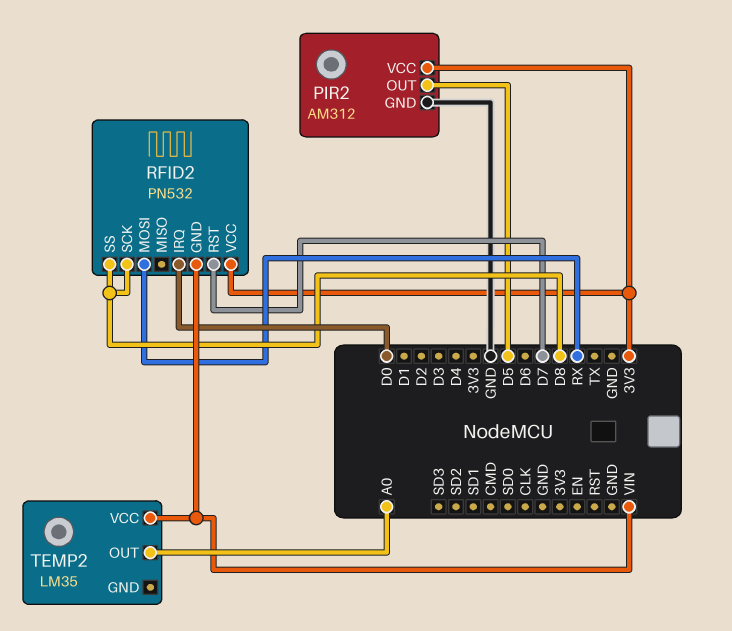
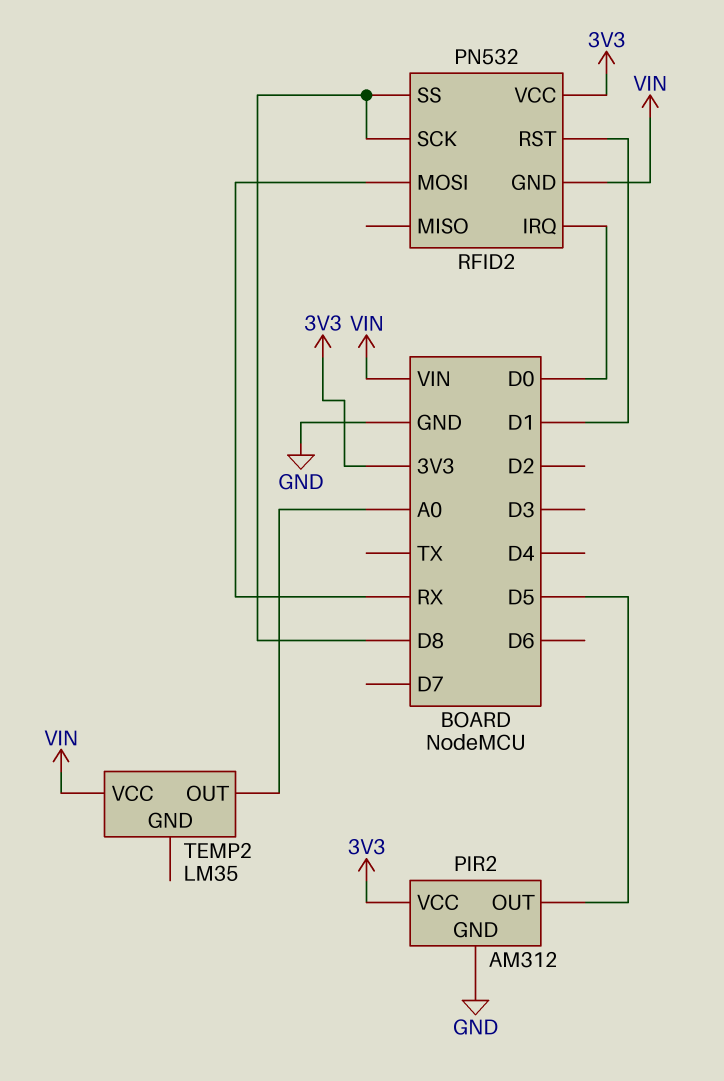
RFID2 pin RST: D7 -> D1

